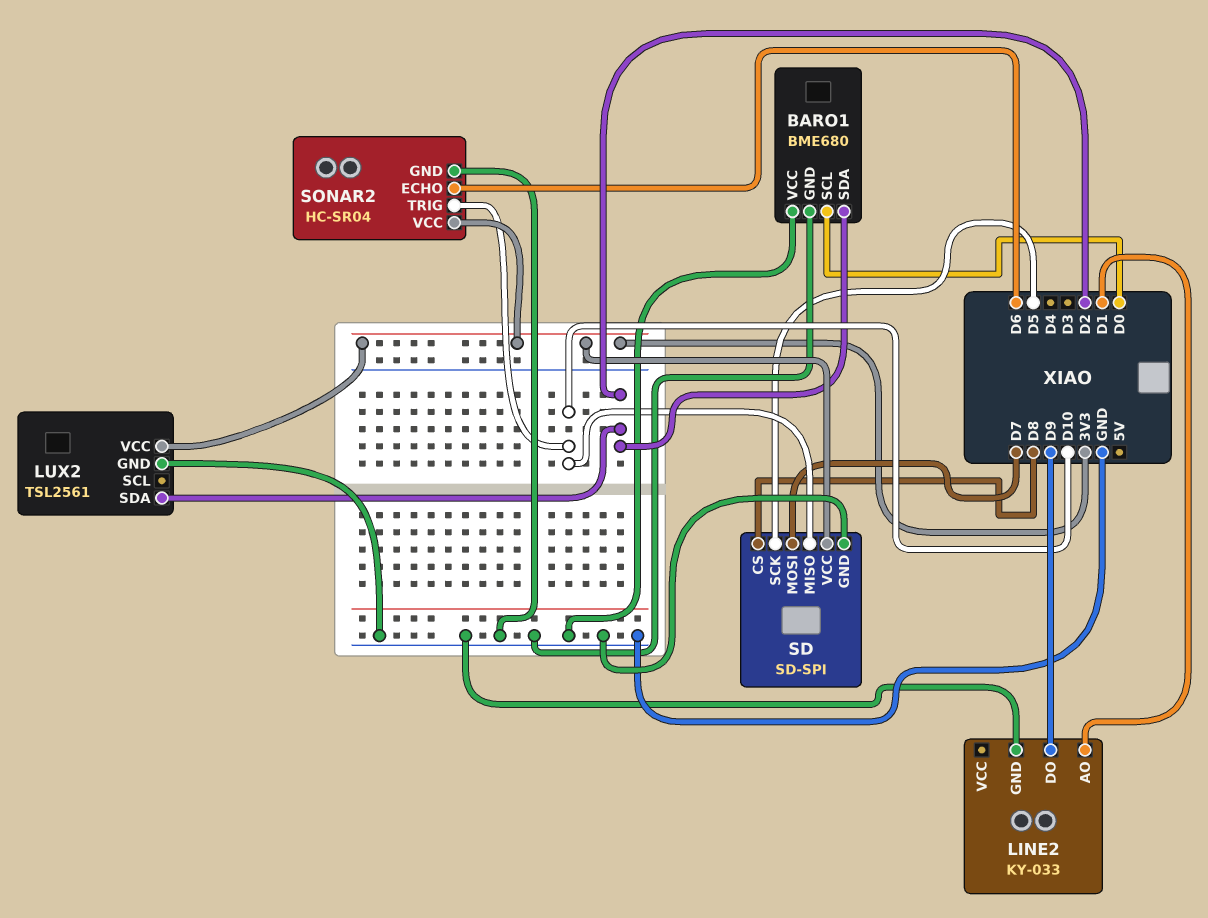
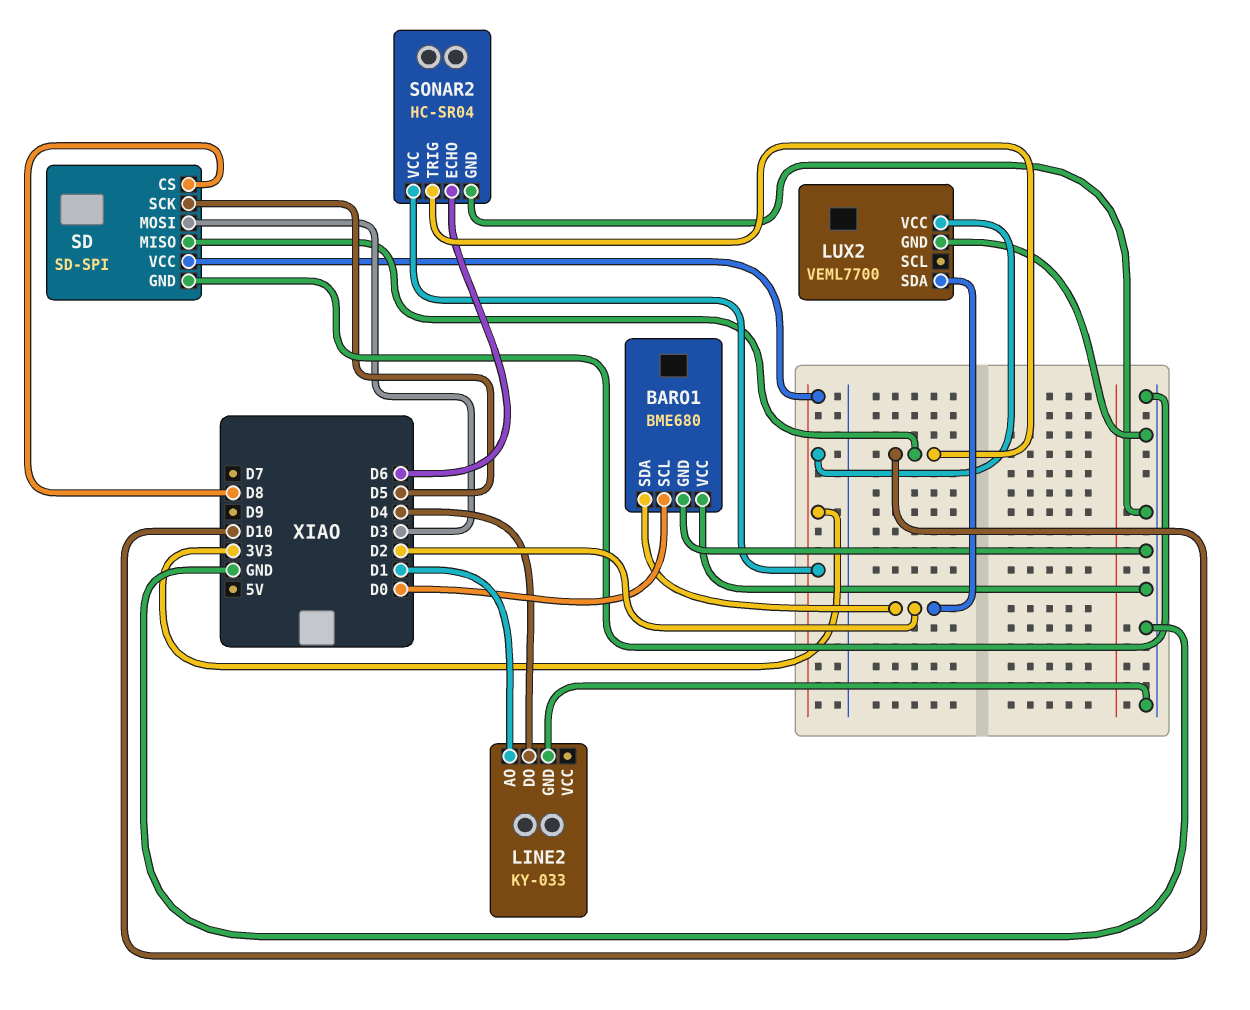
LINE2 pin DO: D9 -> D4
LUX2: TSL2561 -> VEML7700
SD pin MOSI: D7 -> D3

